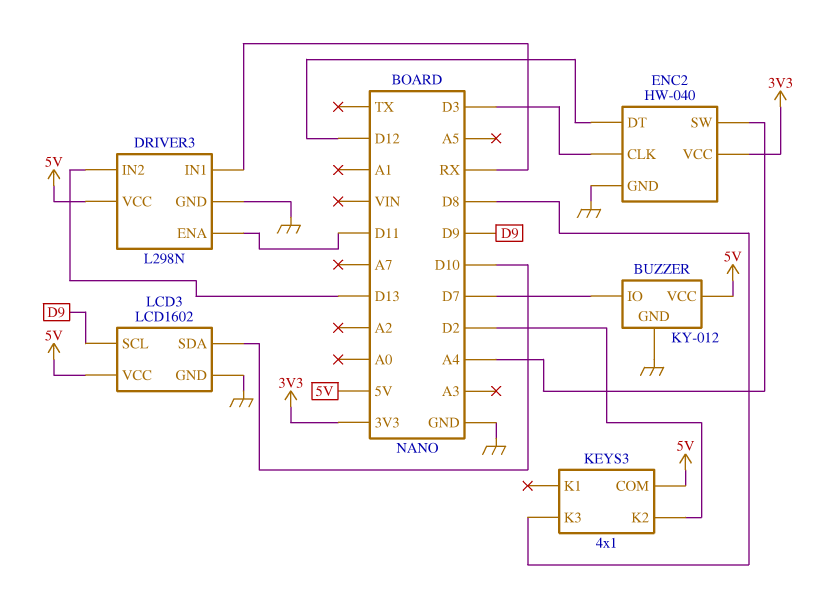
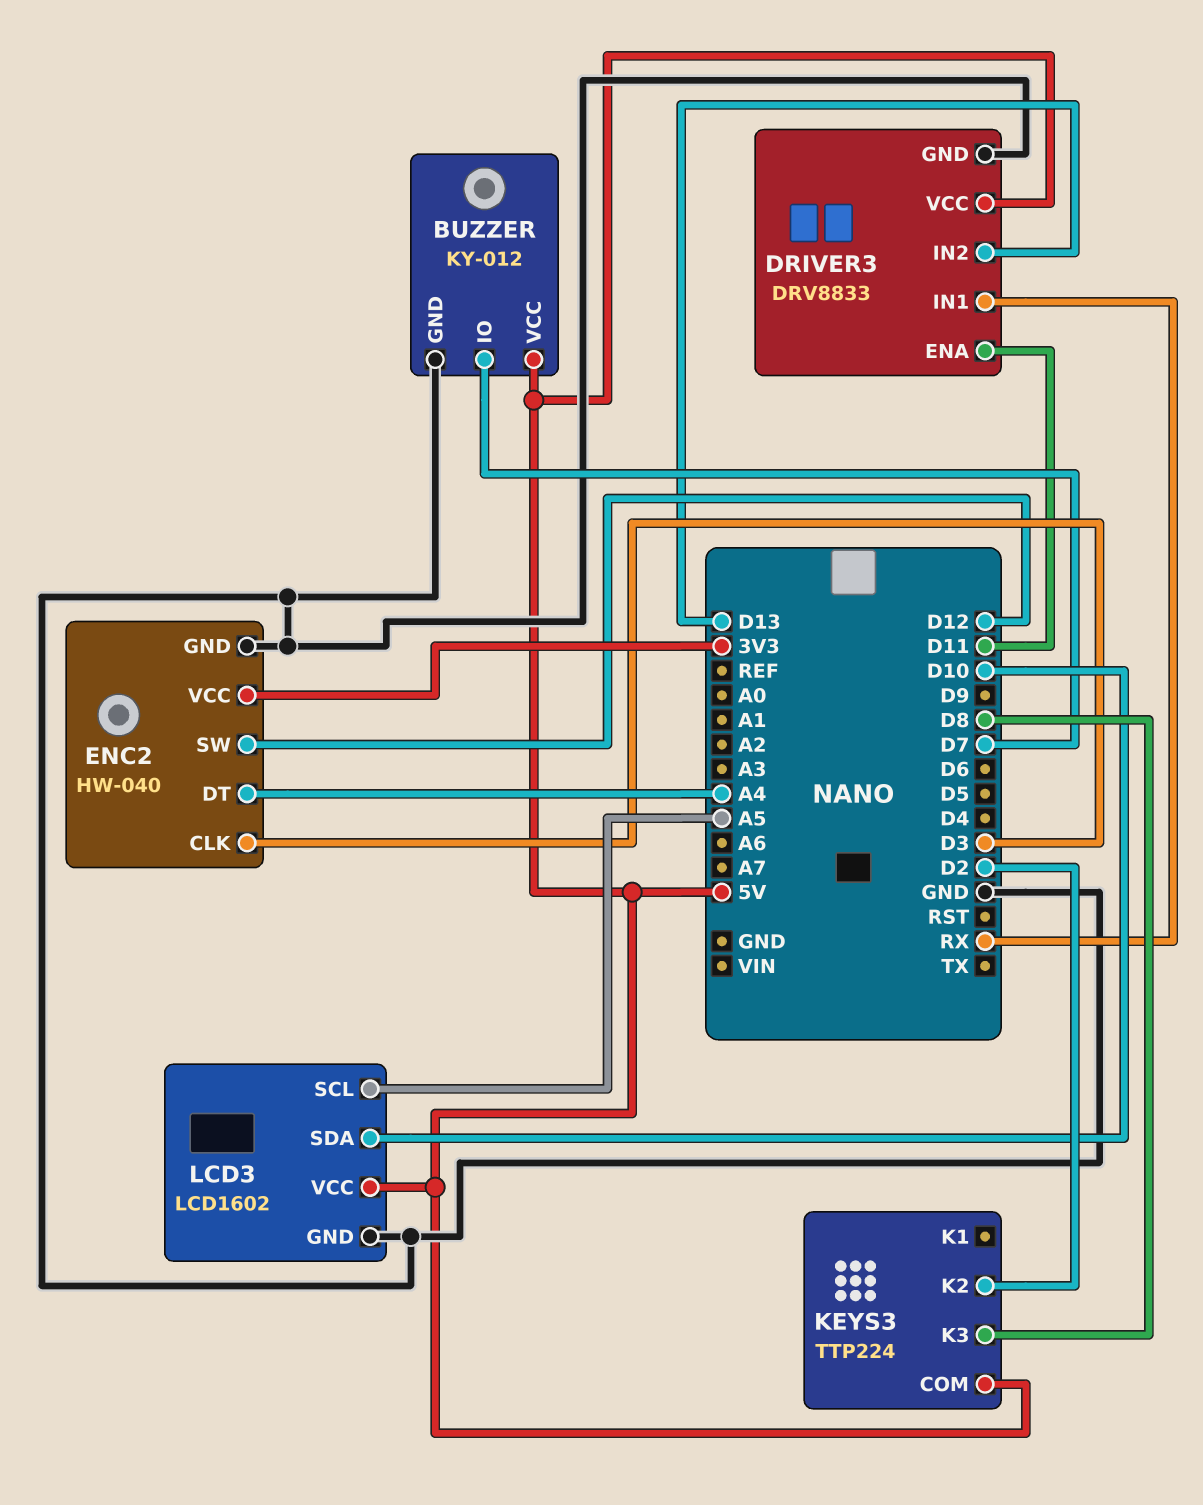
DRIVER3: L298N -> DRV8833
ENC2 pin DT: D12 -> A4
ENC2 pin SW: A4 -> D12
KEYS3: 4x1 -> TTP224
LCD3 pin SCL: D9 -> A5

